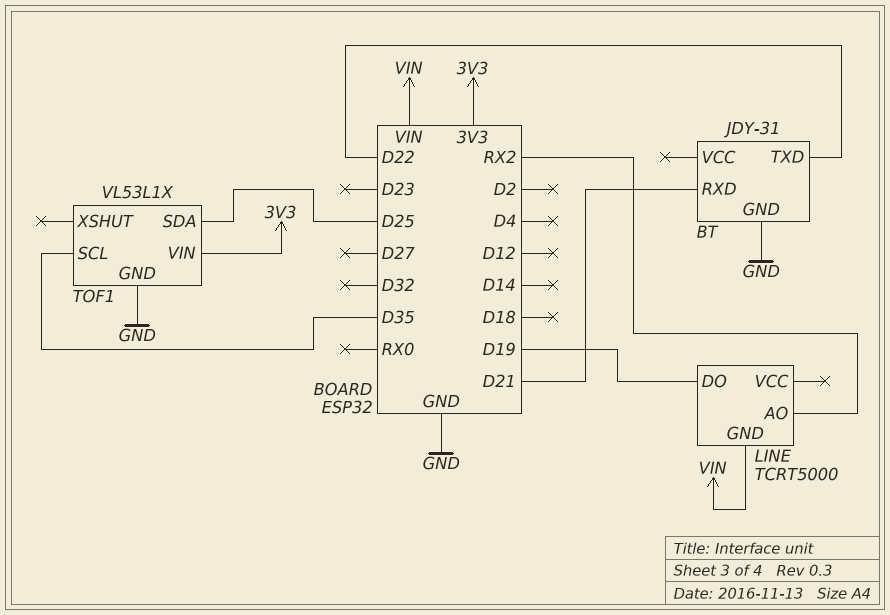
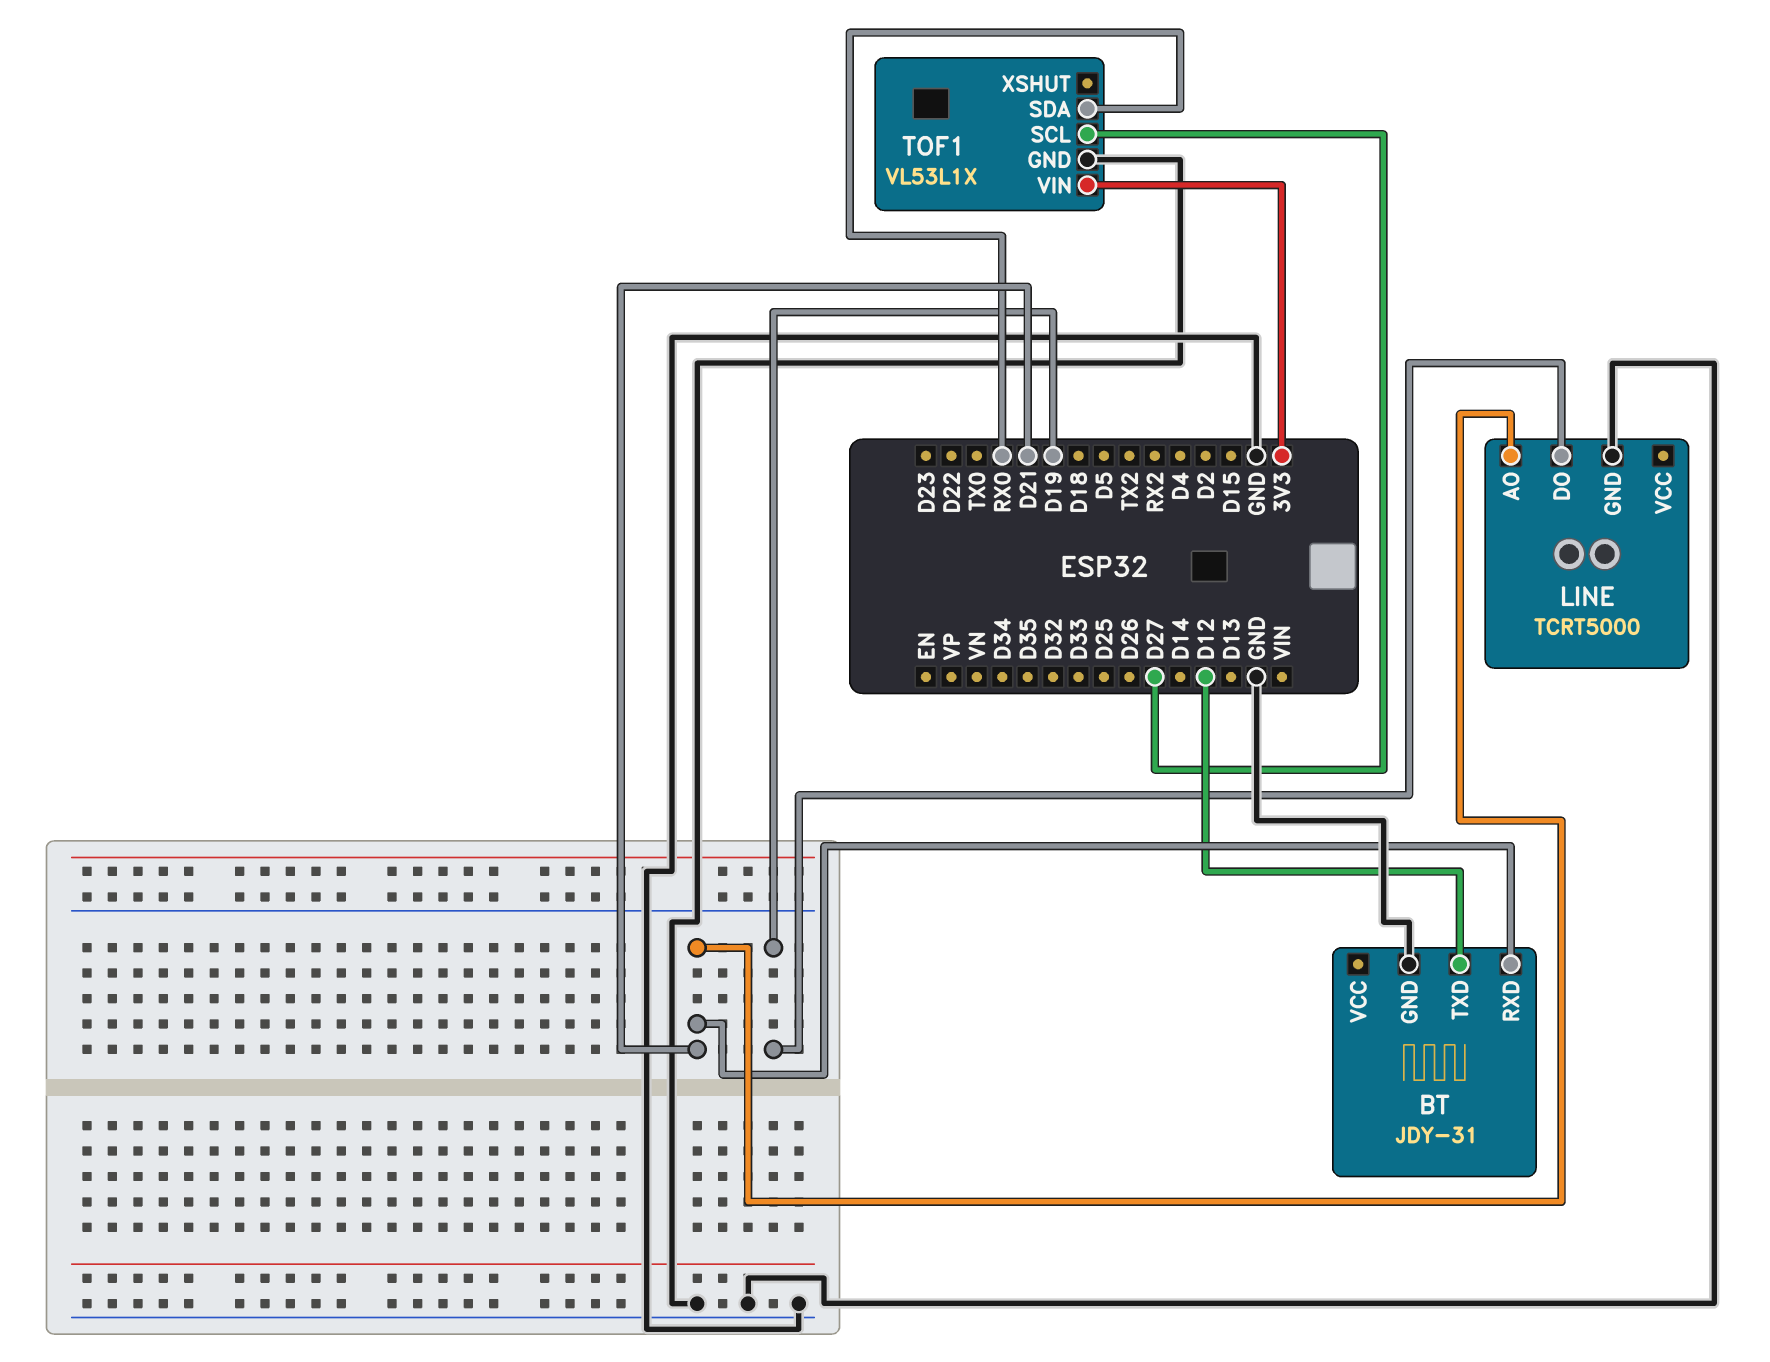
BT pin TXD: D22 -> D12
LINE pin AO: RX2 -> D21
LINE pin GND: VIN -> GND
TOF1 pin SCL: D35 -> D27
TOF1 pin SDA: D25 -> RX0

